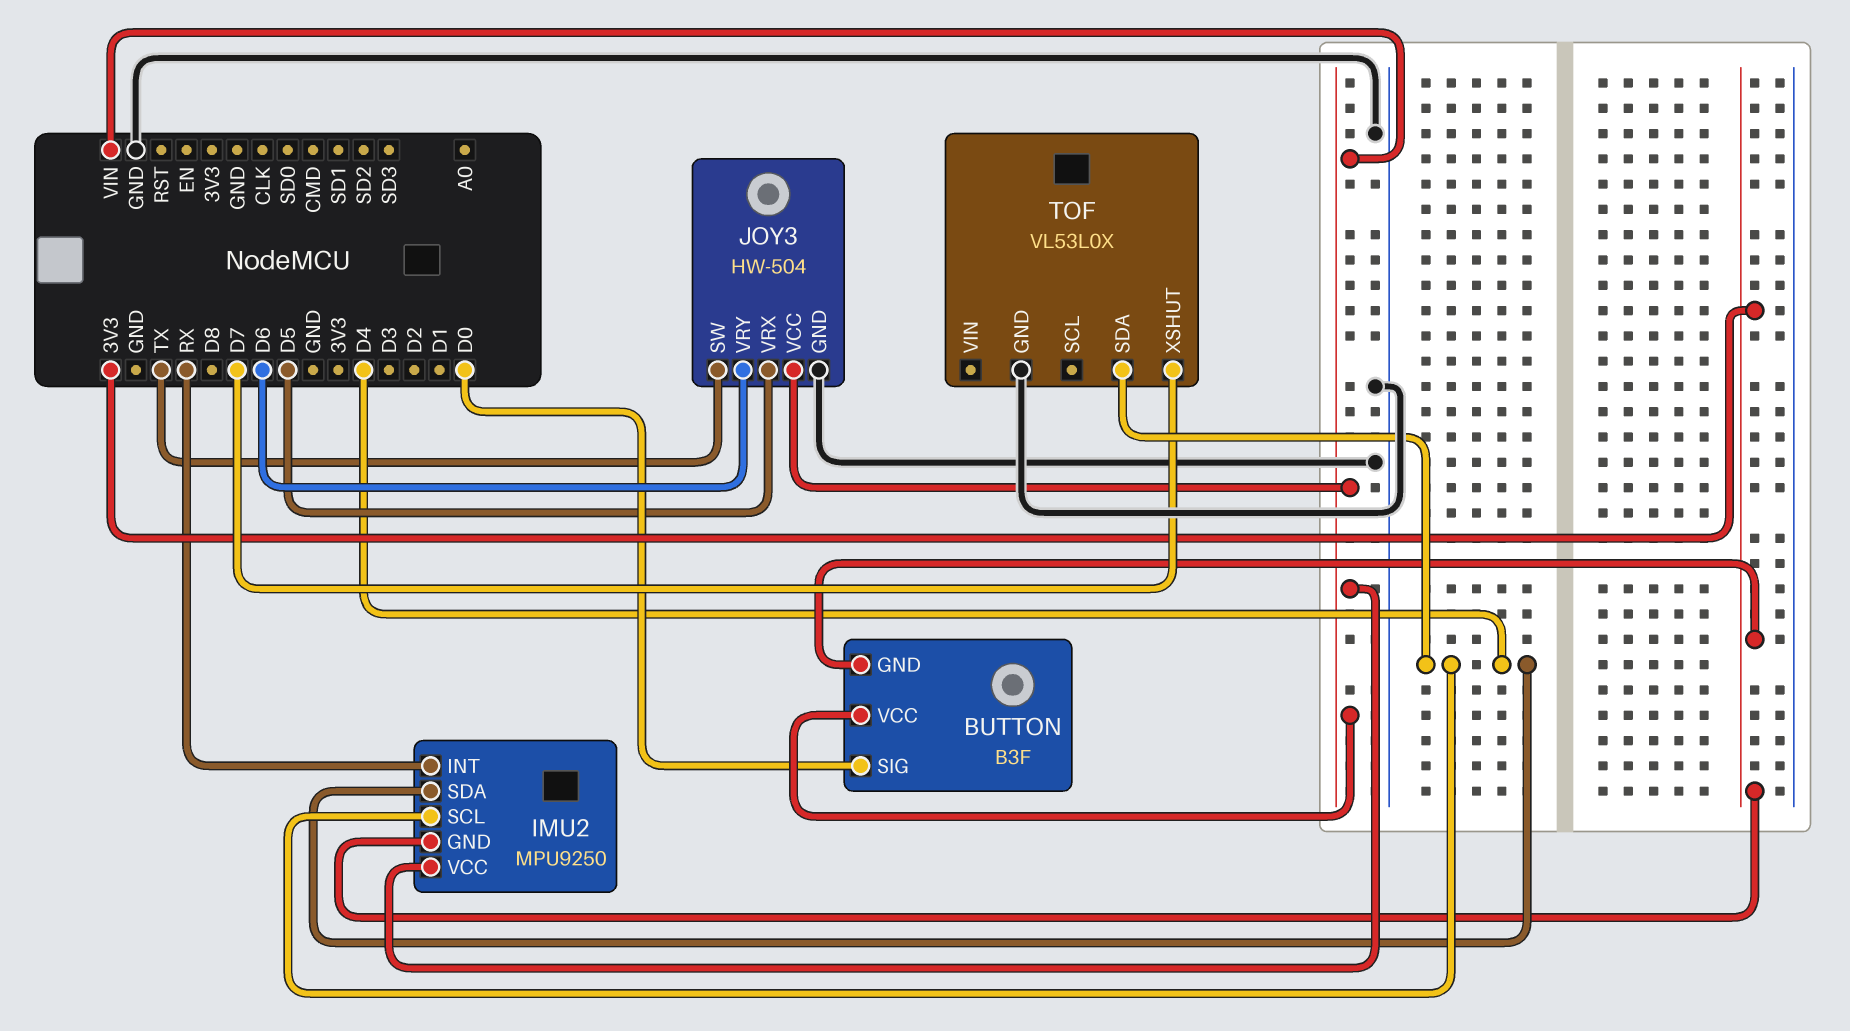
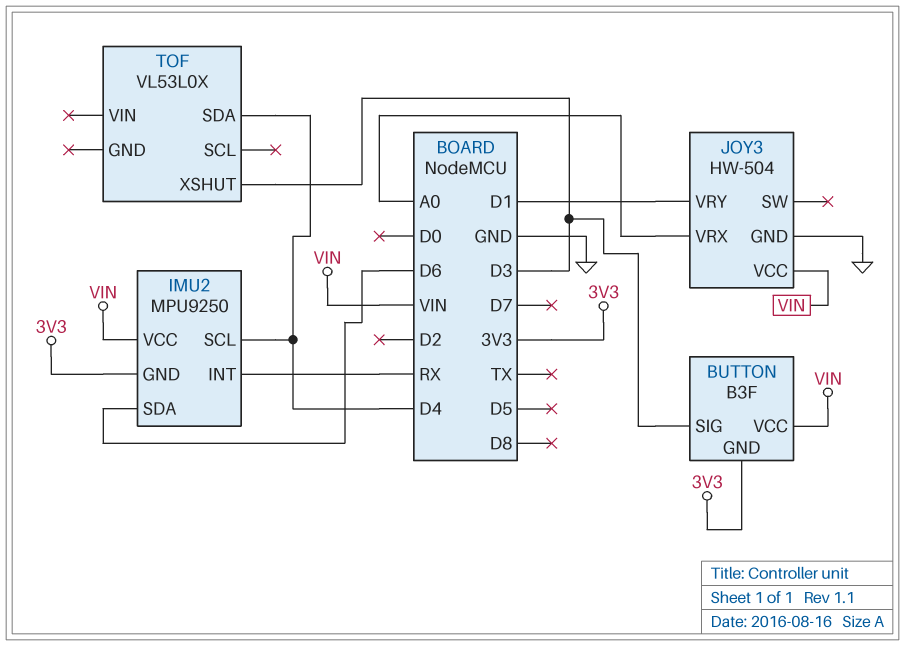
BUTTON pin SIG: D0 -> D3
IMU2 pin SDA: D4 -> D6
JOY3 pin SW: TX -> none
JOY3 pin VRX: D5 -> A0
JOY3 pin VRY: D6 -> D1
TOF pin GND: GND -> none
TOF pin XSHUT: D7 -> D3

